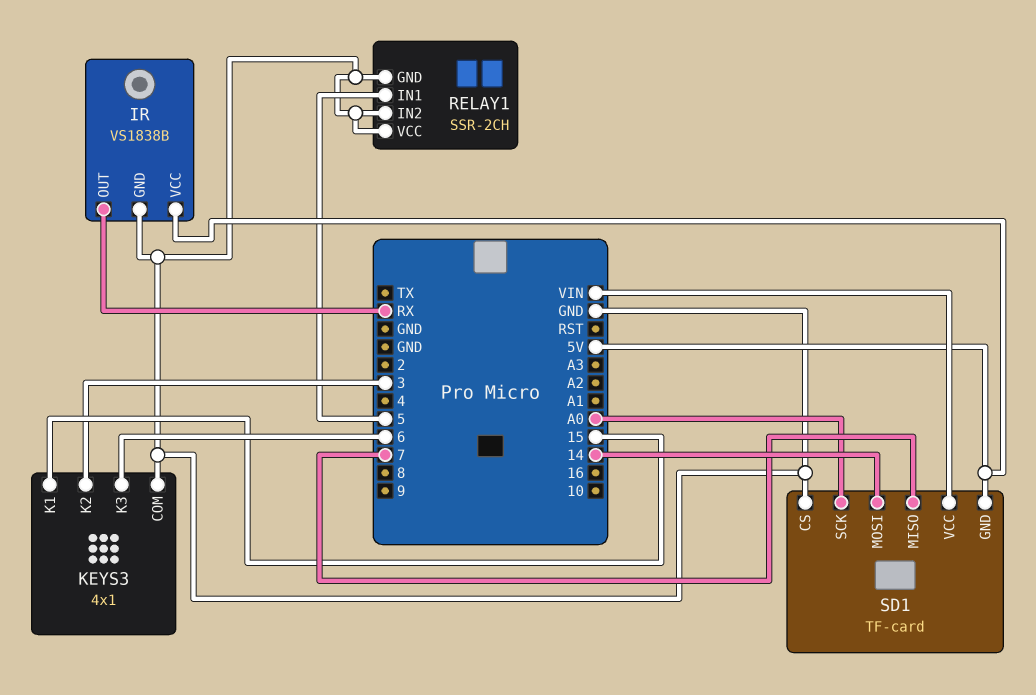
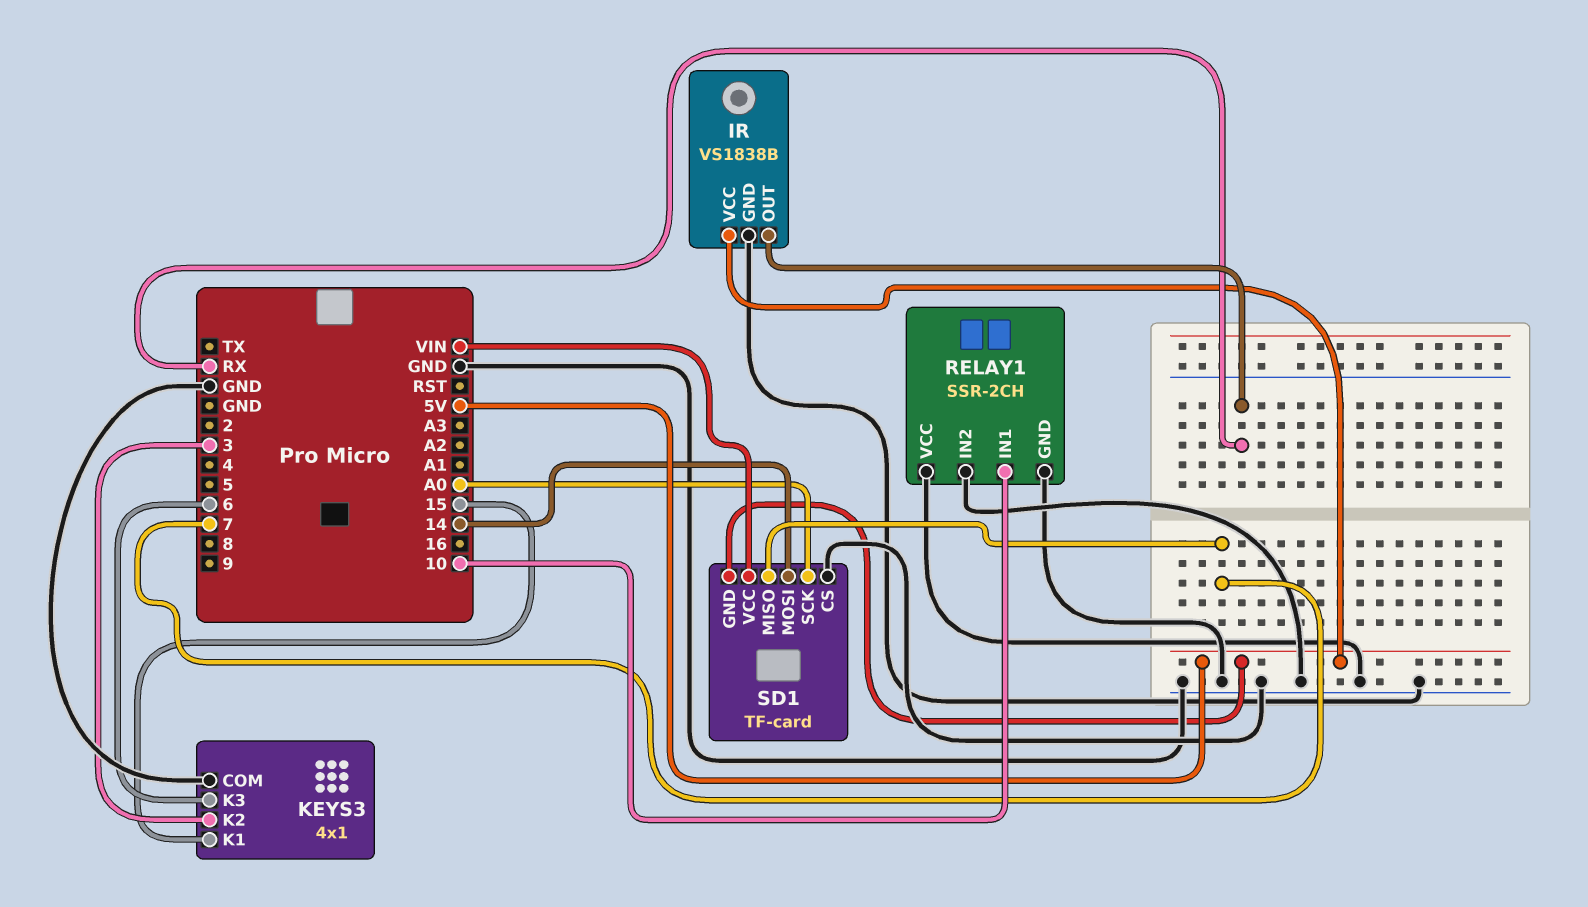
RELAY1 pin IN1: 5 -> 10

